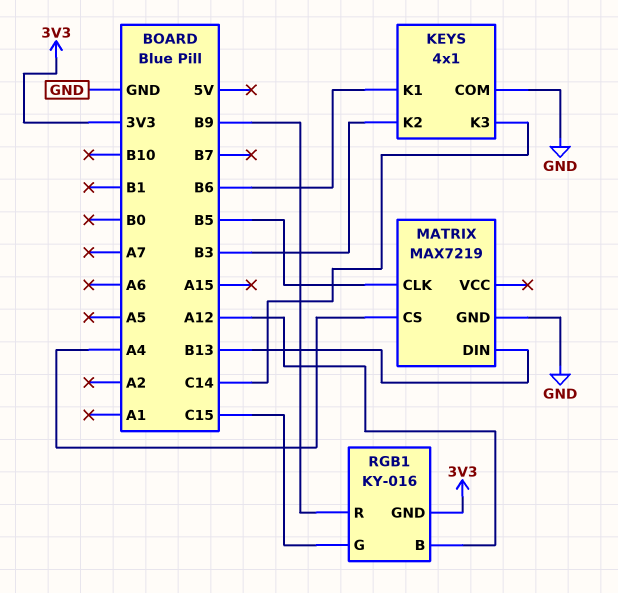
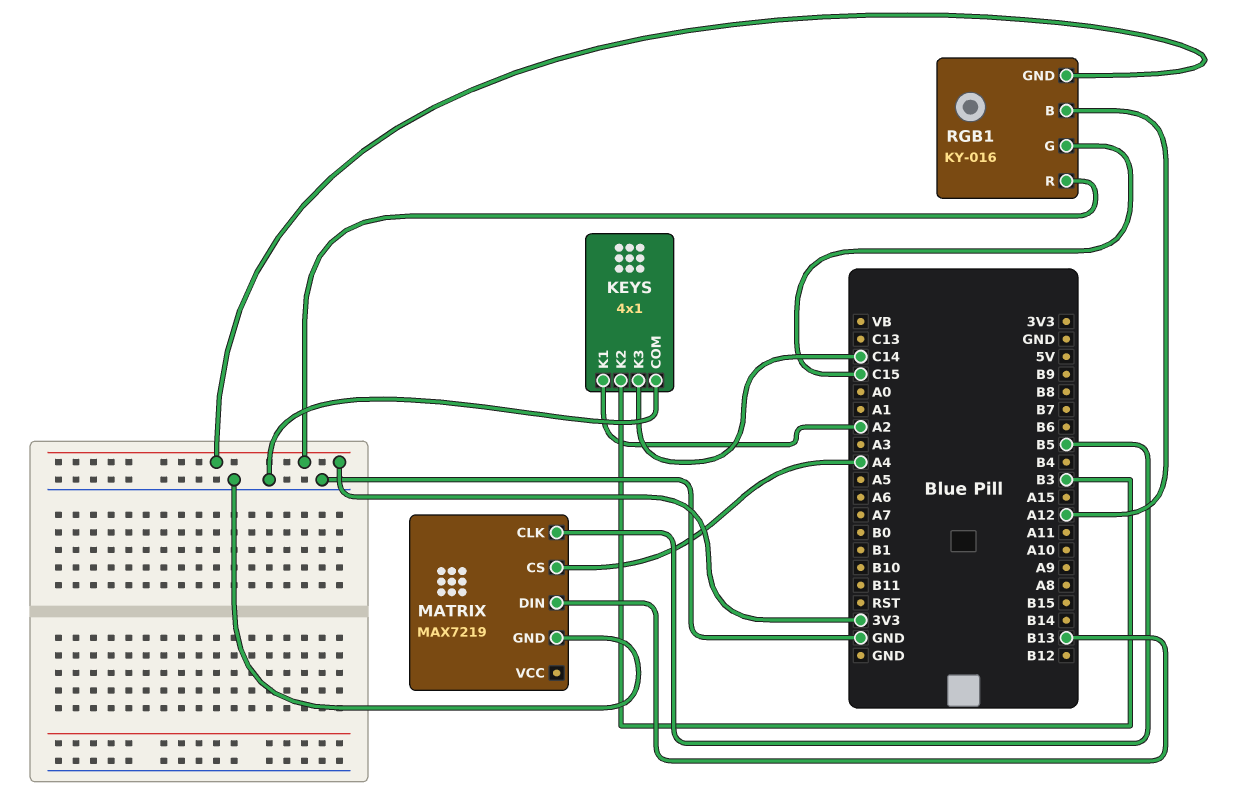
KEYS pin K1: B6 -> A2
RGB1 pin R: B9 -> 3V3

